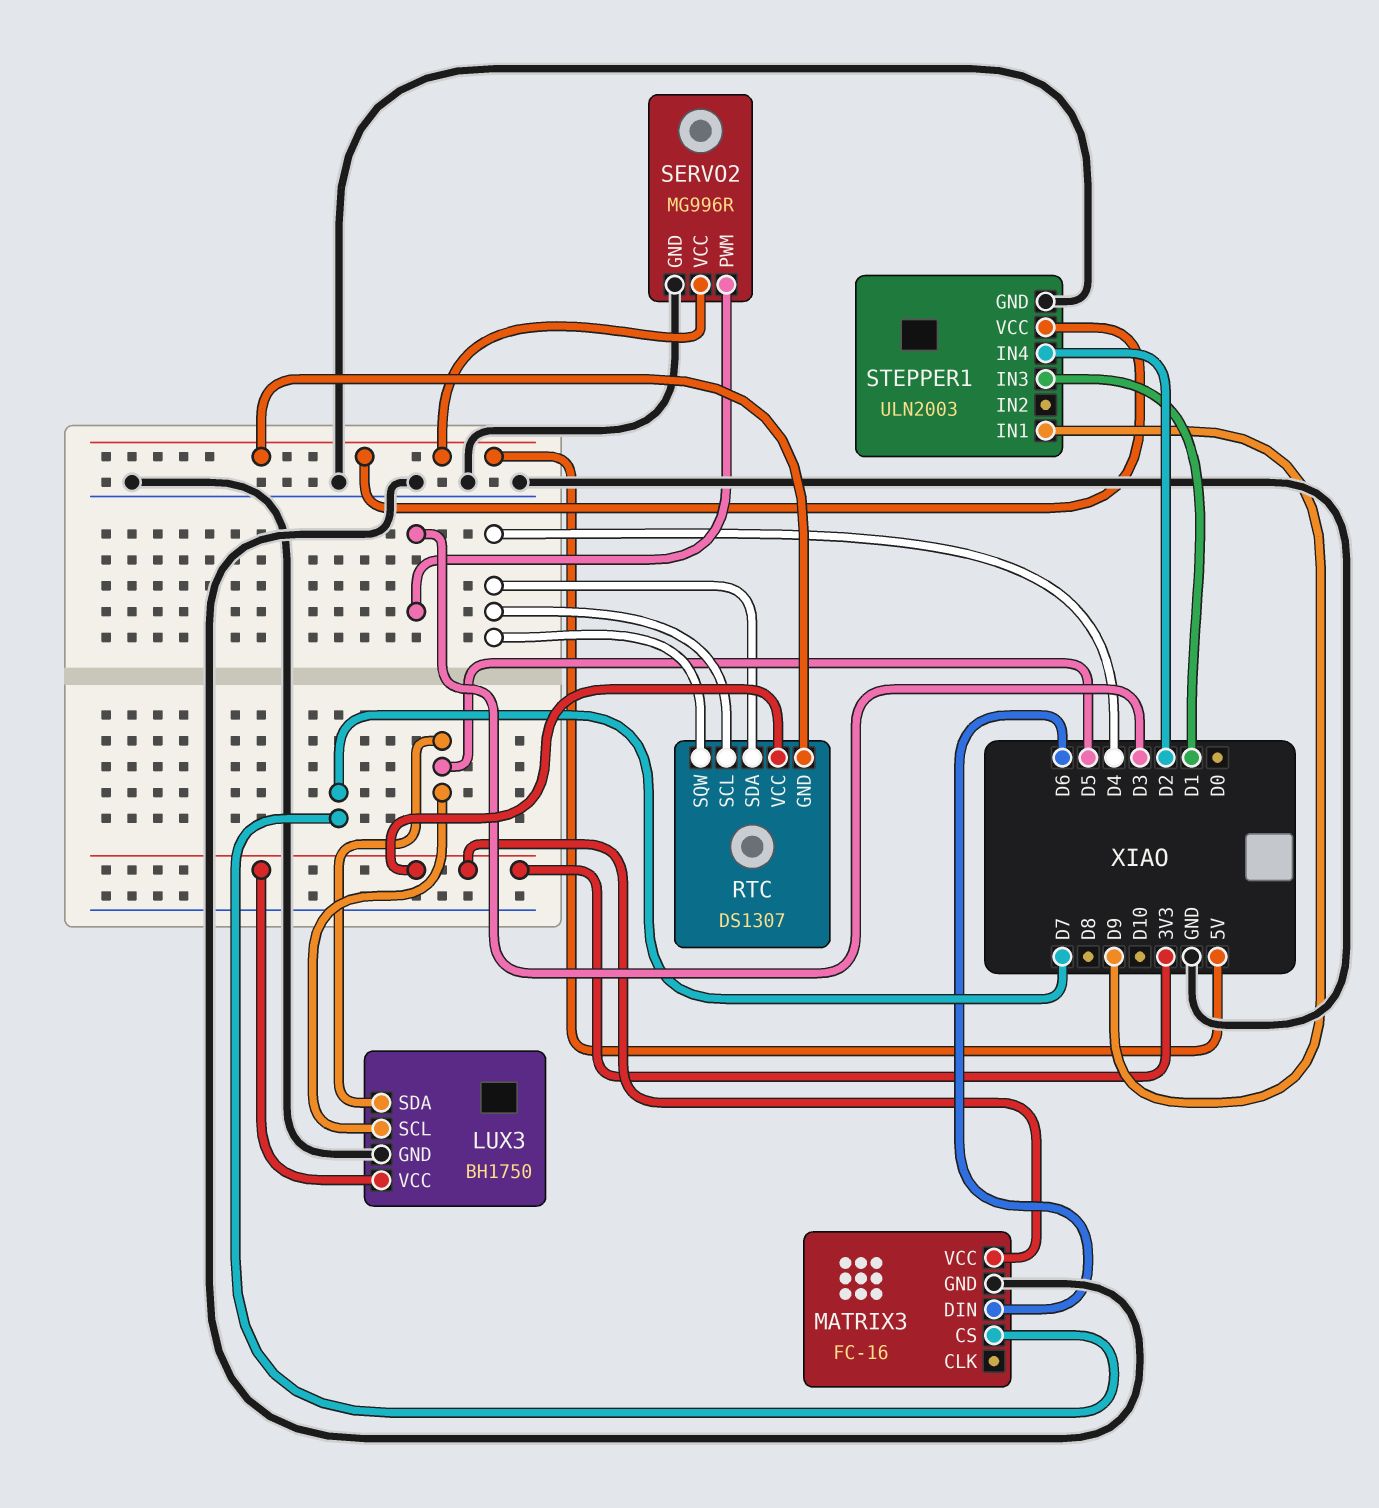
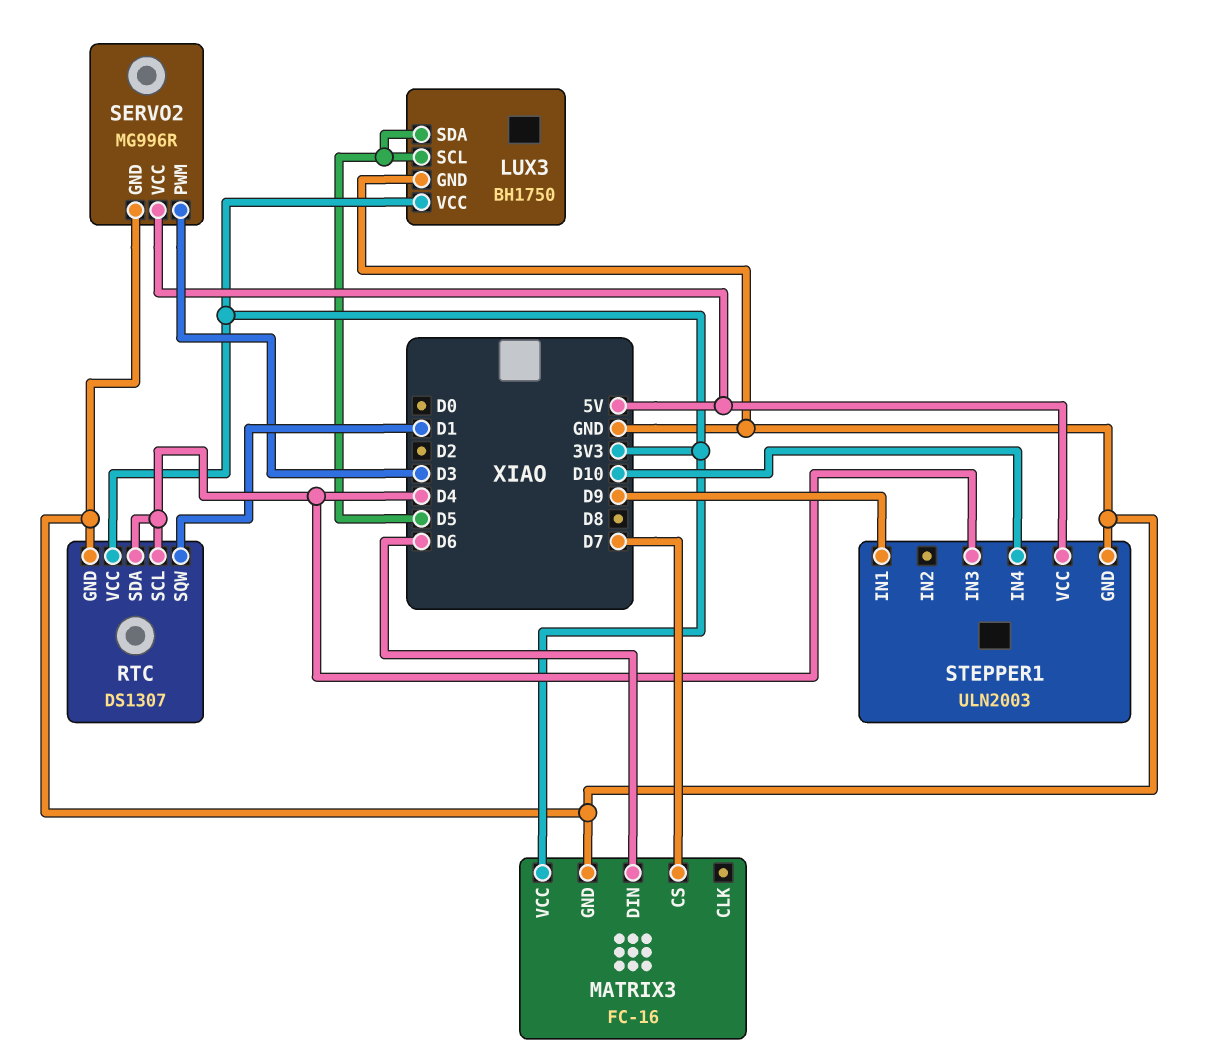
RTC pin GND: 5V -> GND
RTC pin SQW: D4 -> D1
STEPPER1 pin IN3: D1 -> D4
STEPPER1 pin IN4: D2 -> D10

